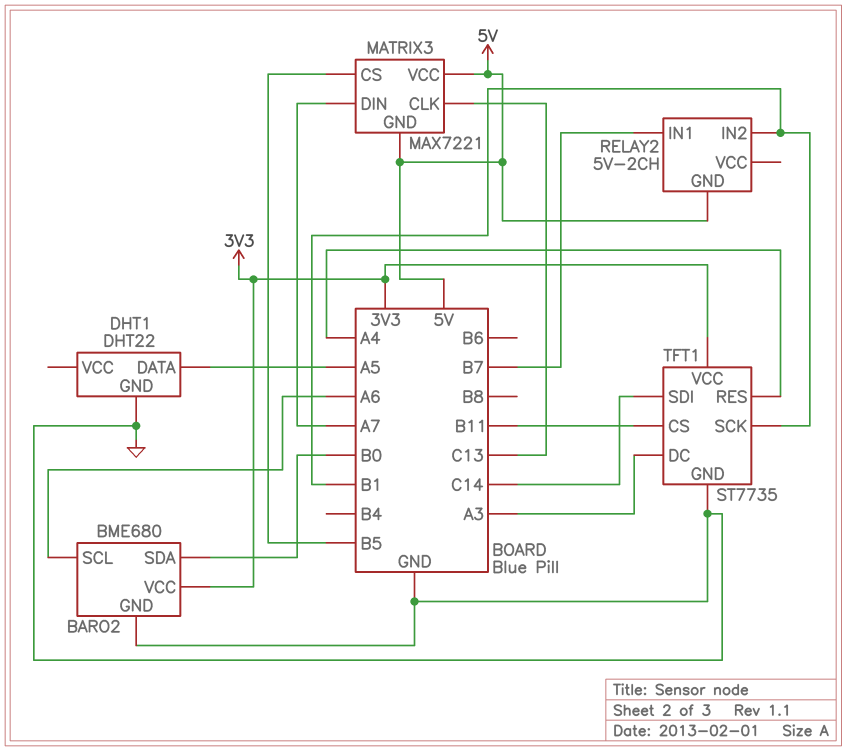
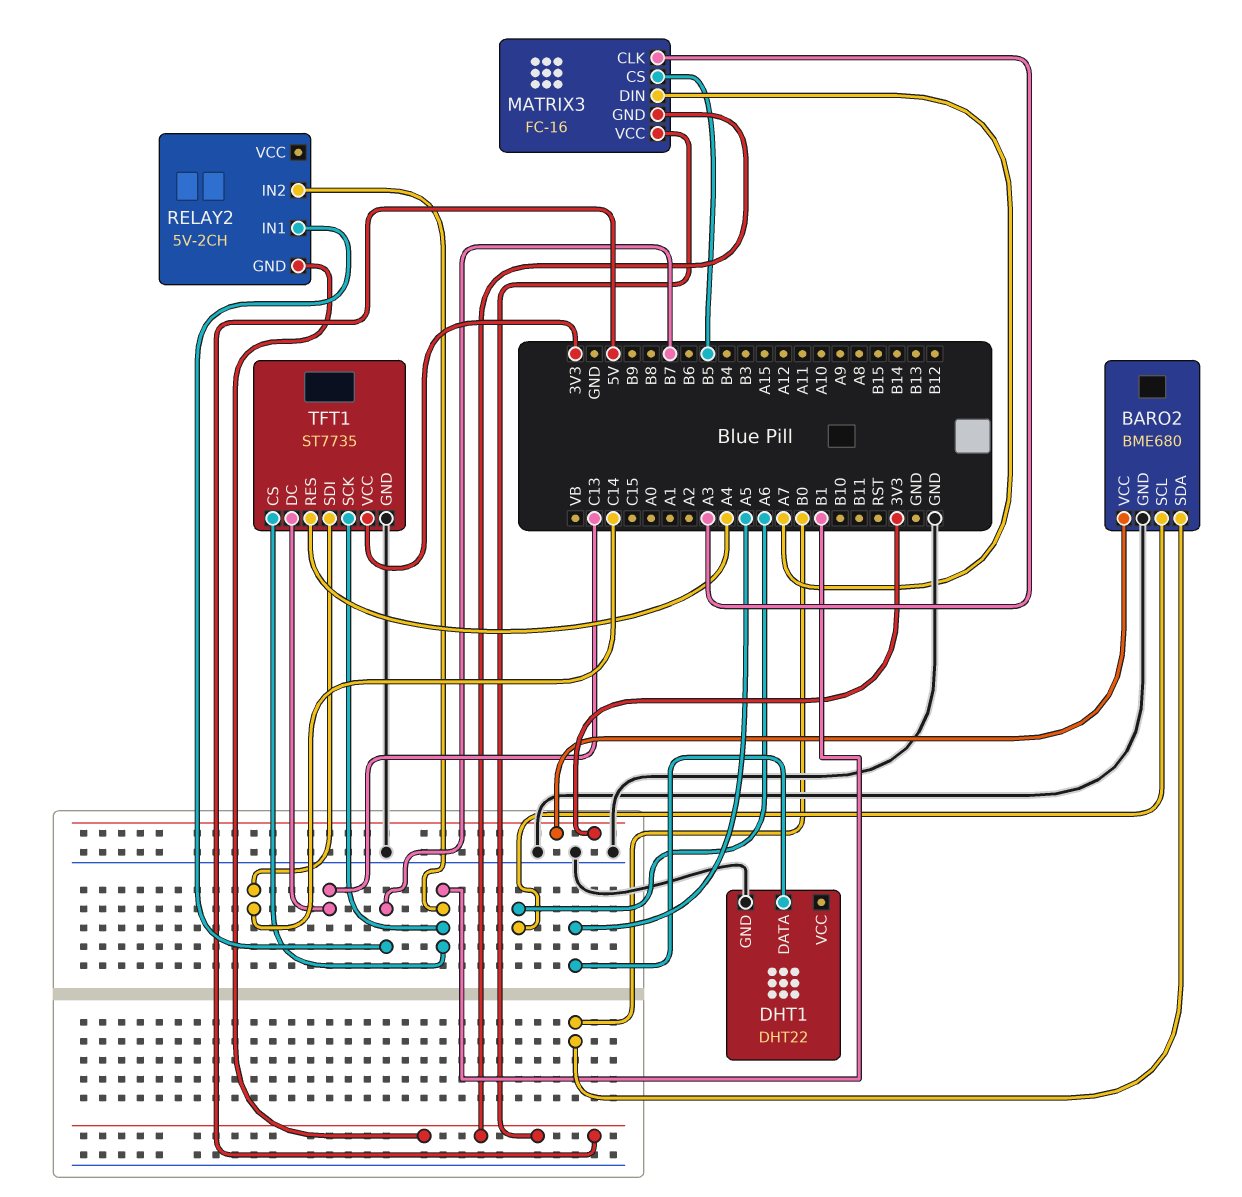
MATRIX3: MAX7221 -> FC-16
MATRIX3 pin CLK: C13 -> A3
TFT1 pin CS: B11 -> B1
TFT1 pin DC: A3 -> C13

